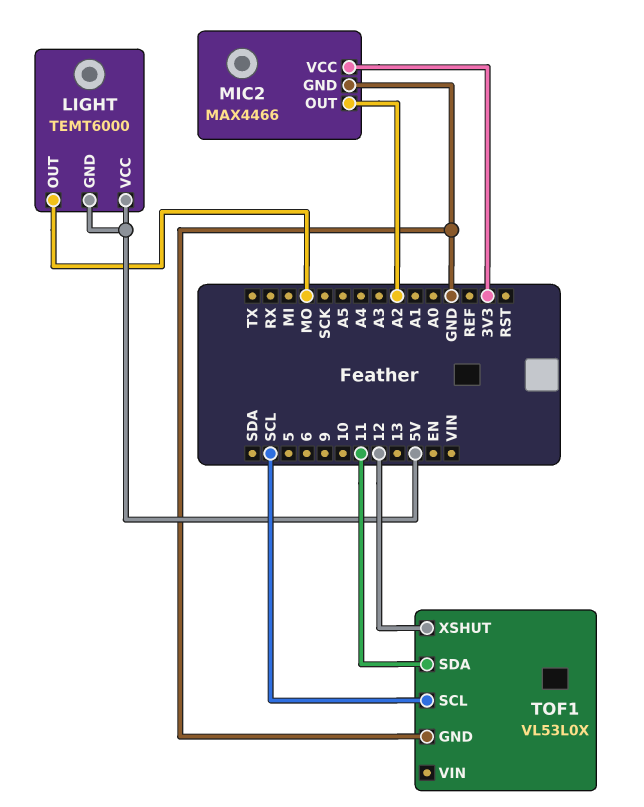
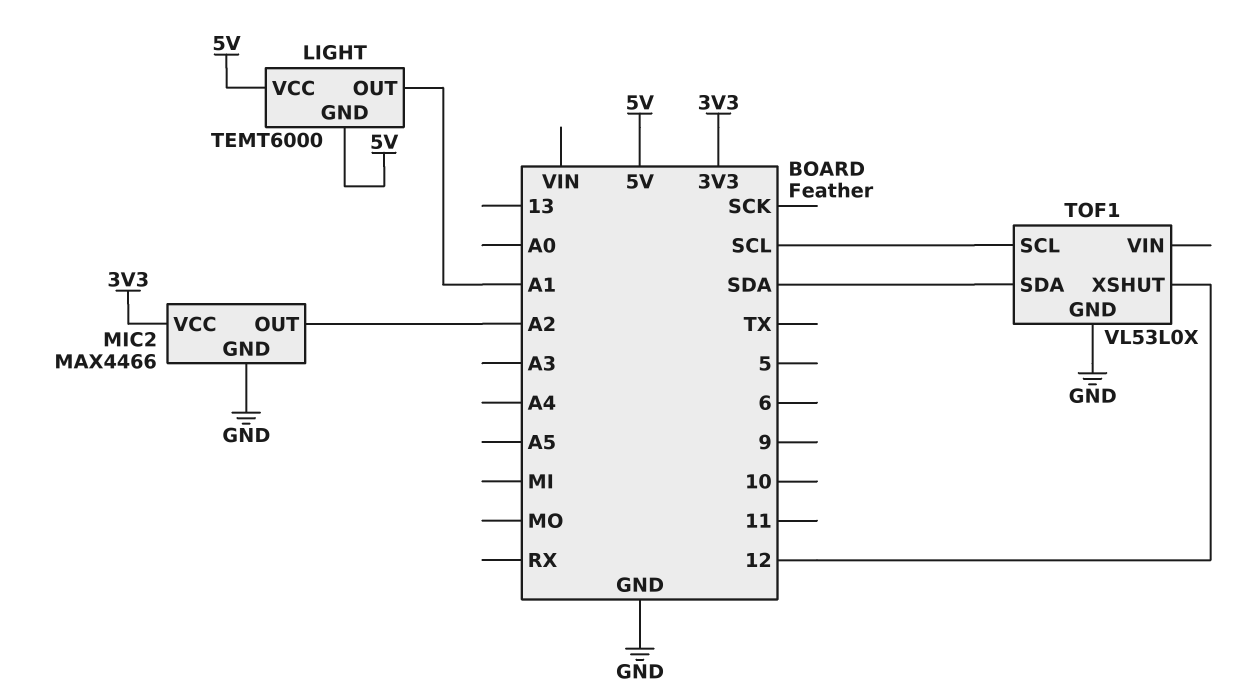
LIGHT pin OUT: MO -> A1
TOF1 pin SDA: 11 -> SDA

